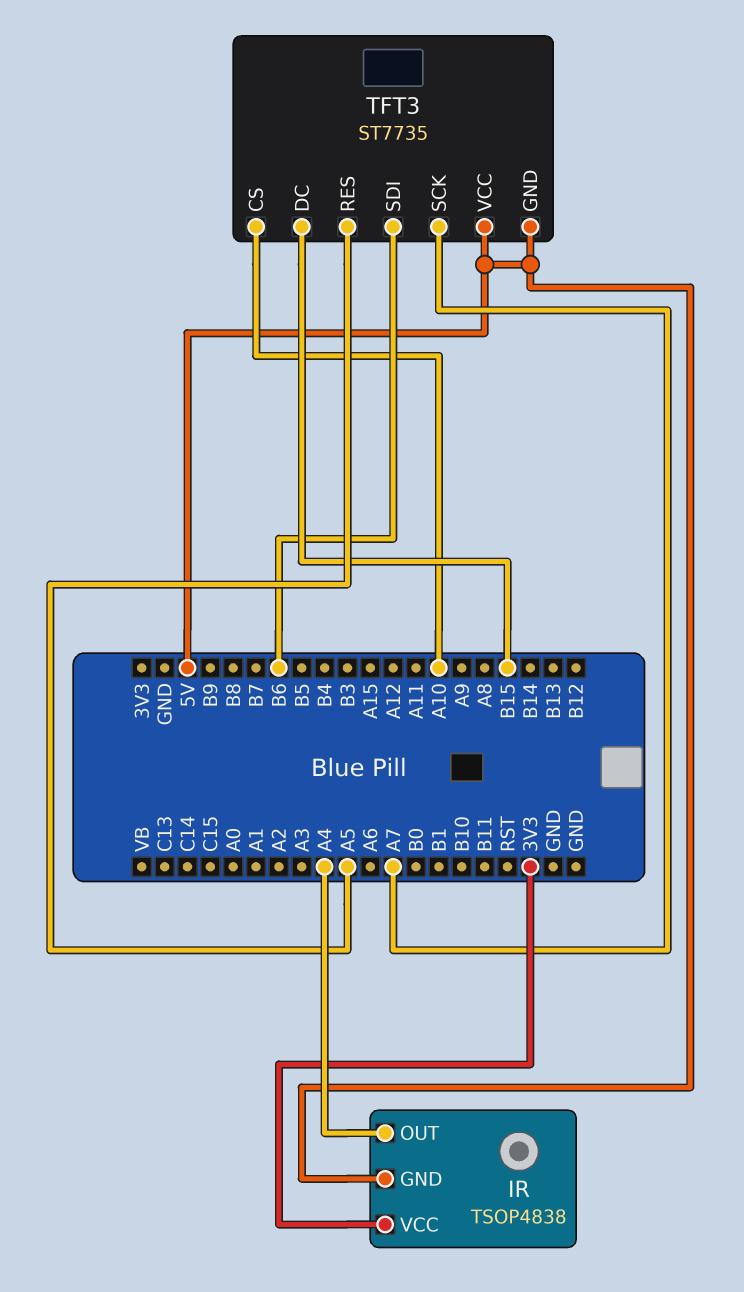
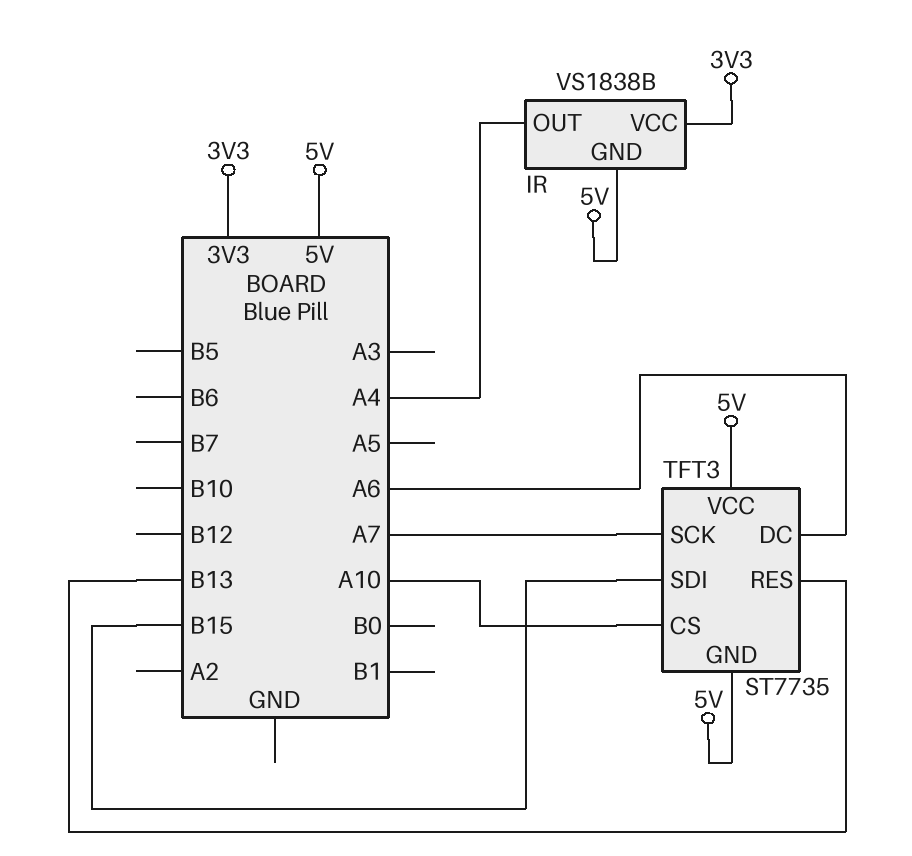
IR: TSOP4838 -> VS1838B
TFT3 pin DC: B15 -> A6
TFT3 pin RES: A5 -> B13
TFT3 pin SDI: B6 -> B15

